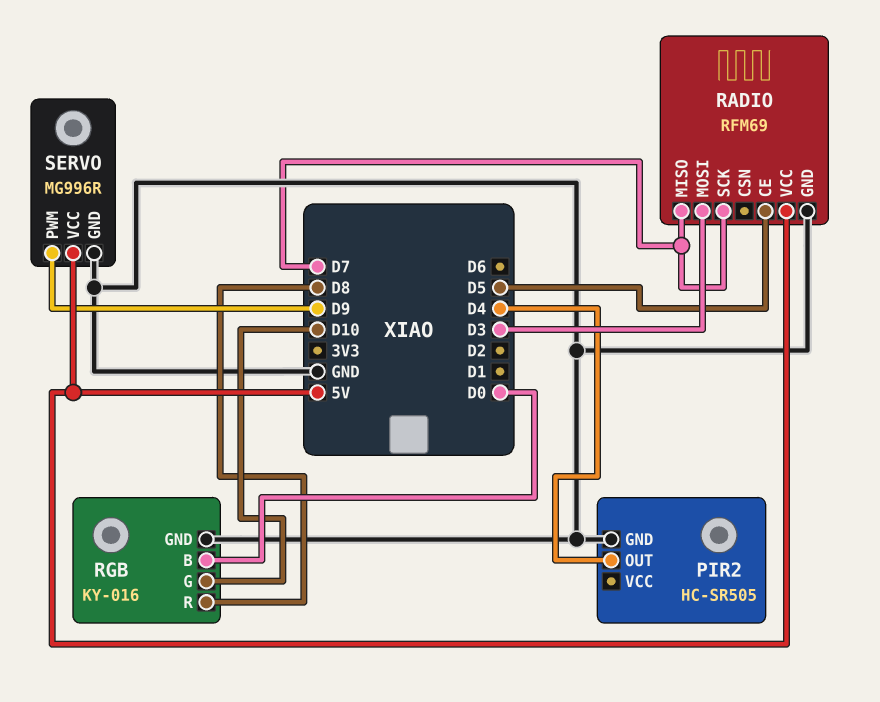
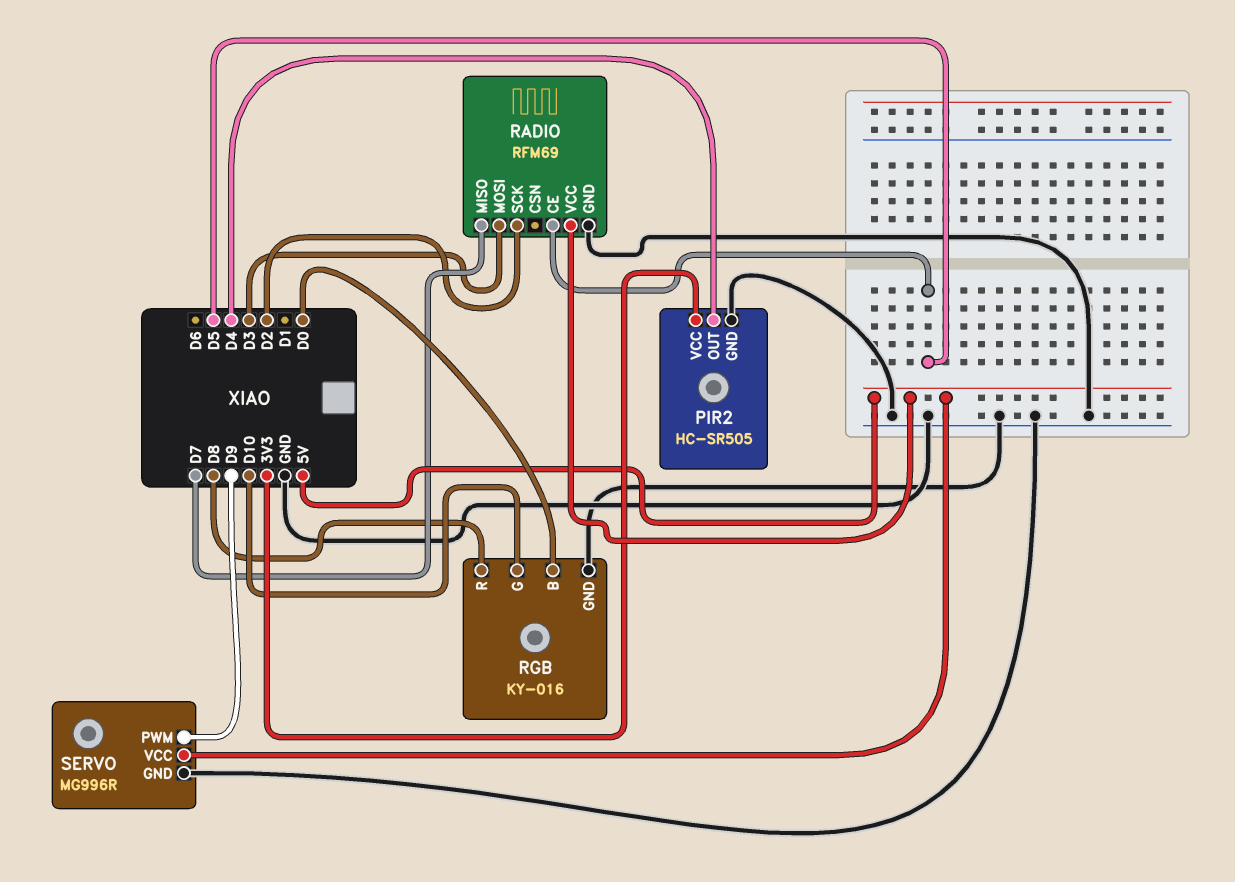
PIR2 pin VCC: none -> 3V3
RADIO pin SCK: D7 -> D2

